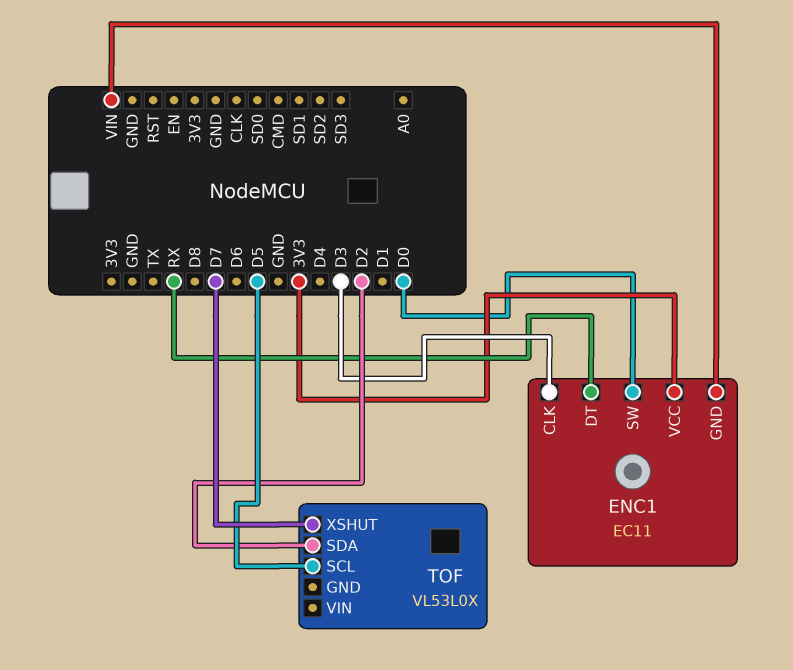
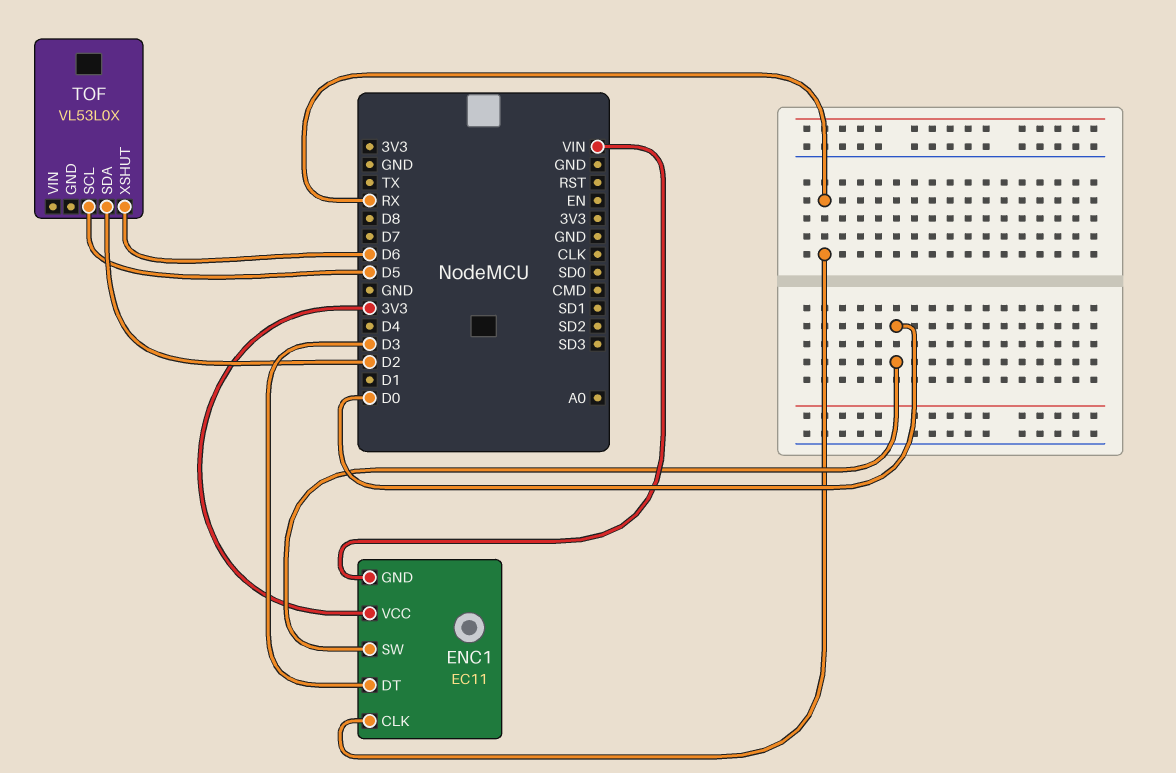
ENC1 pin CLK: D3 -> RX
ENC1 pin DT: RX -> D3
TOF pin XSHUT: D7 -> D6

